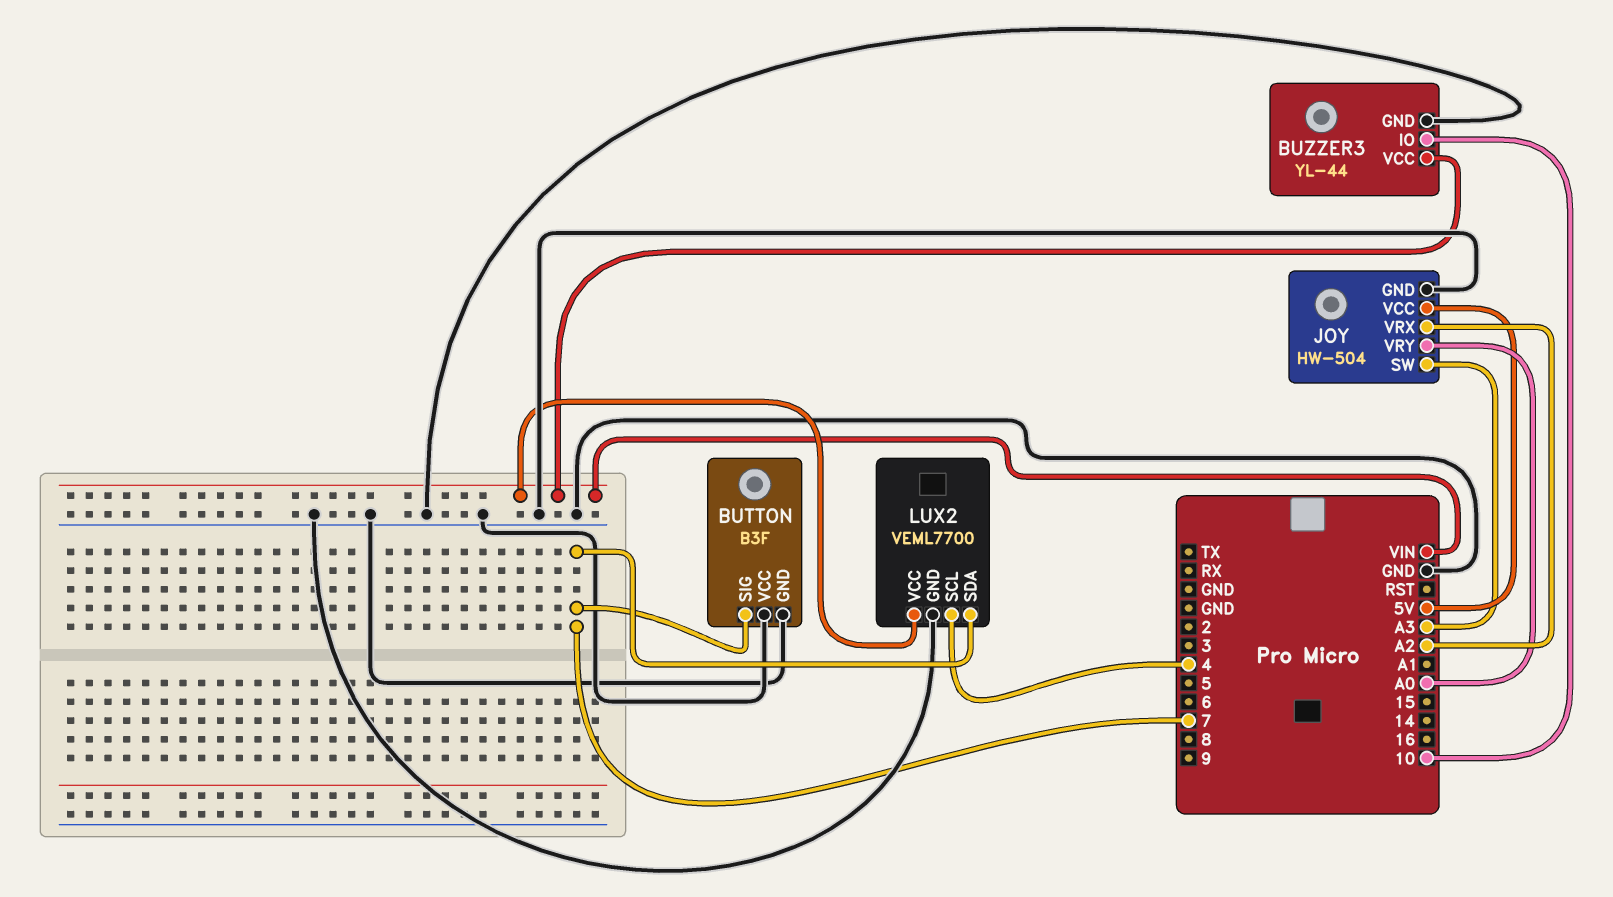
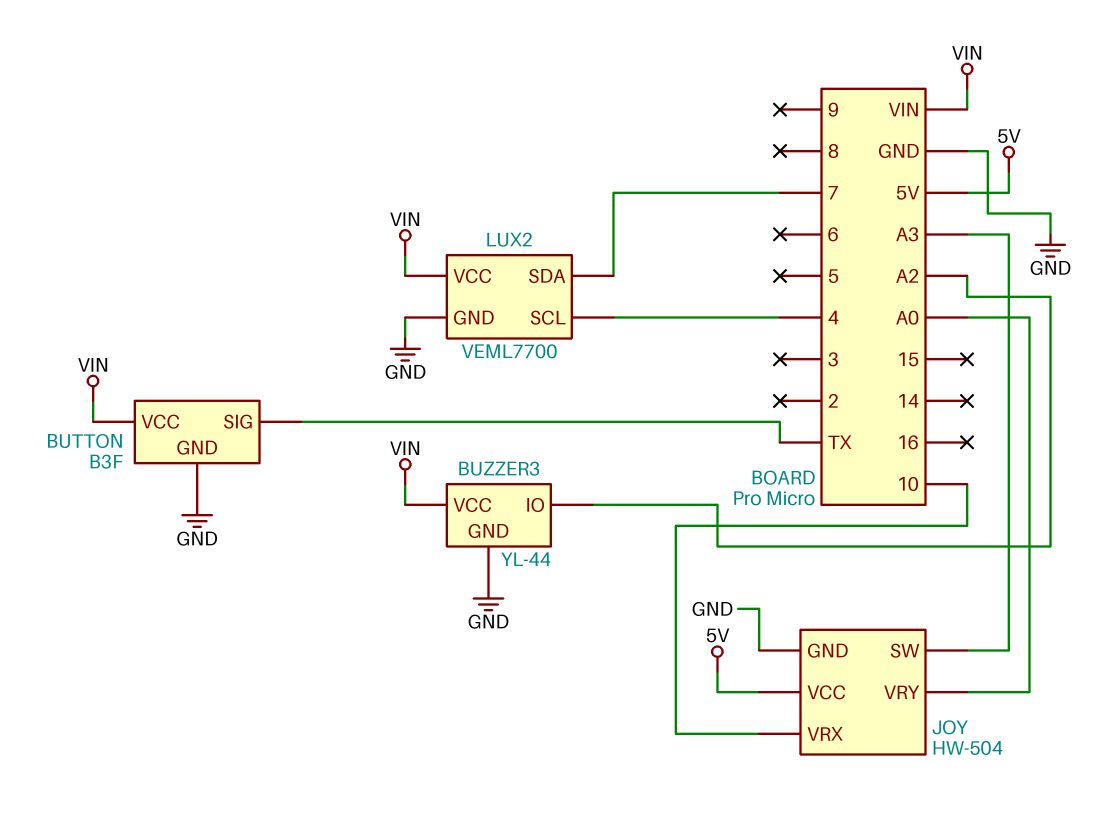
BUTTON pin SIG: 7 -> TX
BUTTON pin VCC: GND -> VIN
BUZZER3 pin IO: 10 -> A2
JOY pin VRX: A2 -> 10

